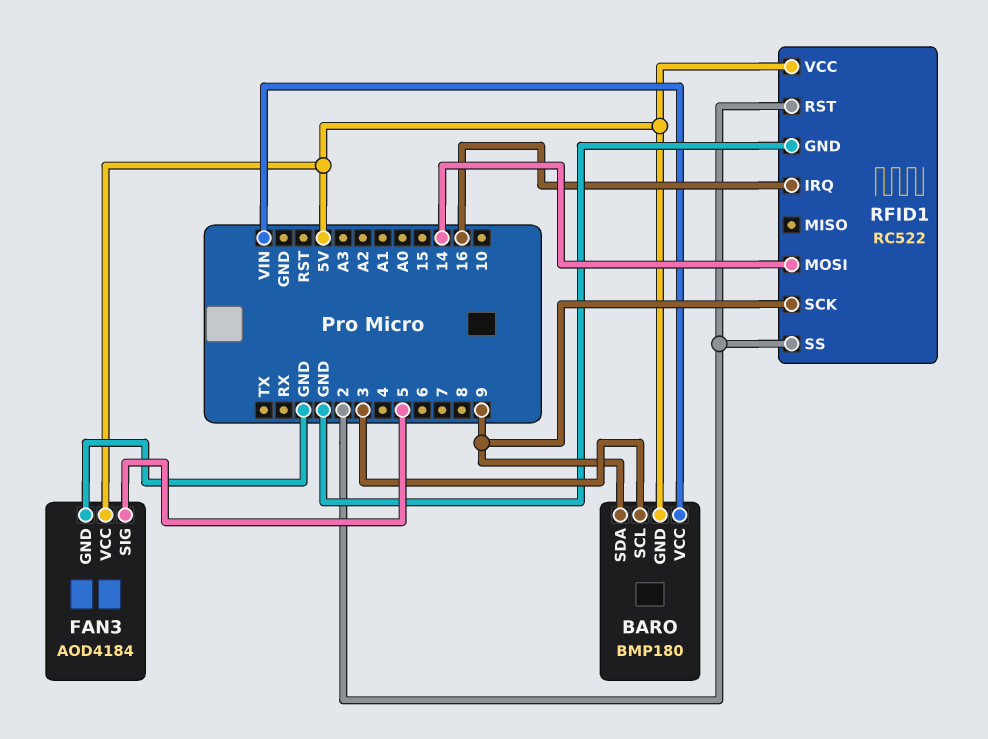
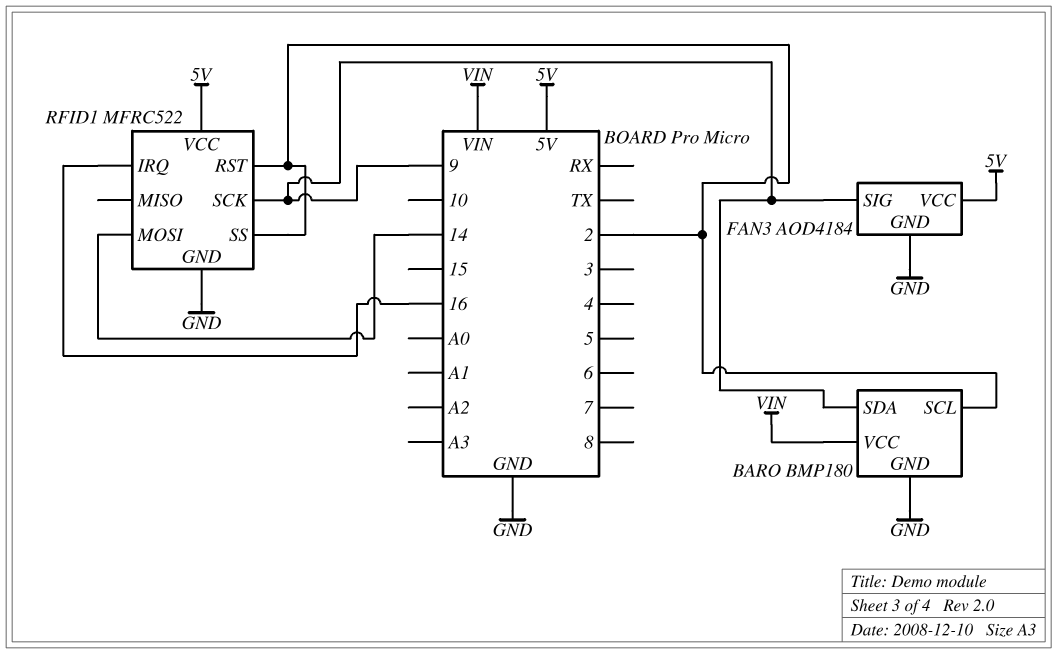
BARO pin GND: 5V -> GND
BARO pin SCL: 3 -> 2
FAN3 pin SIG: 5 -> 9
RFID1: RC522 -> MFRC522

